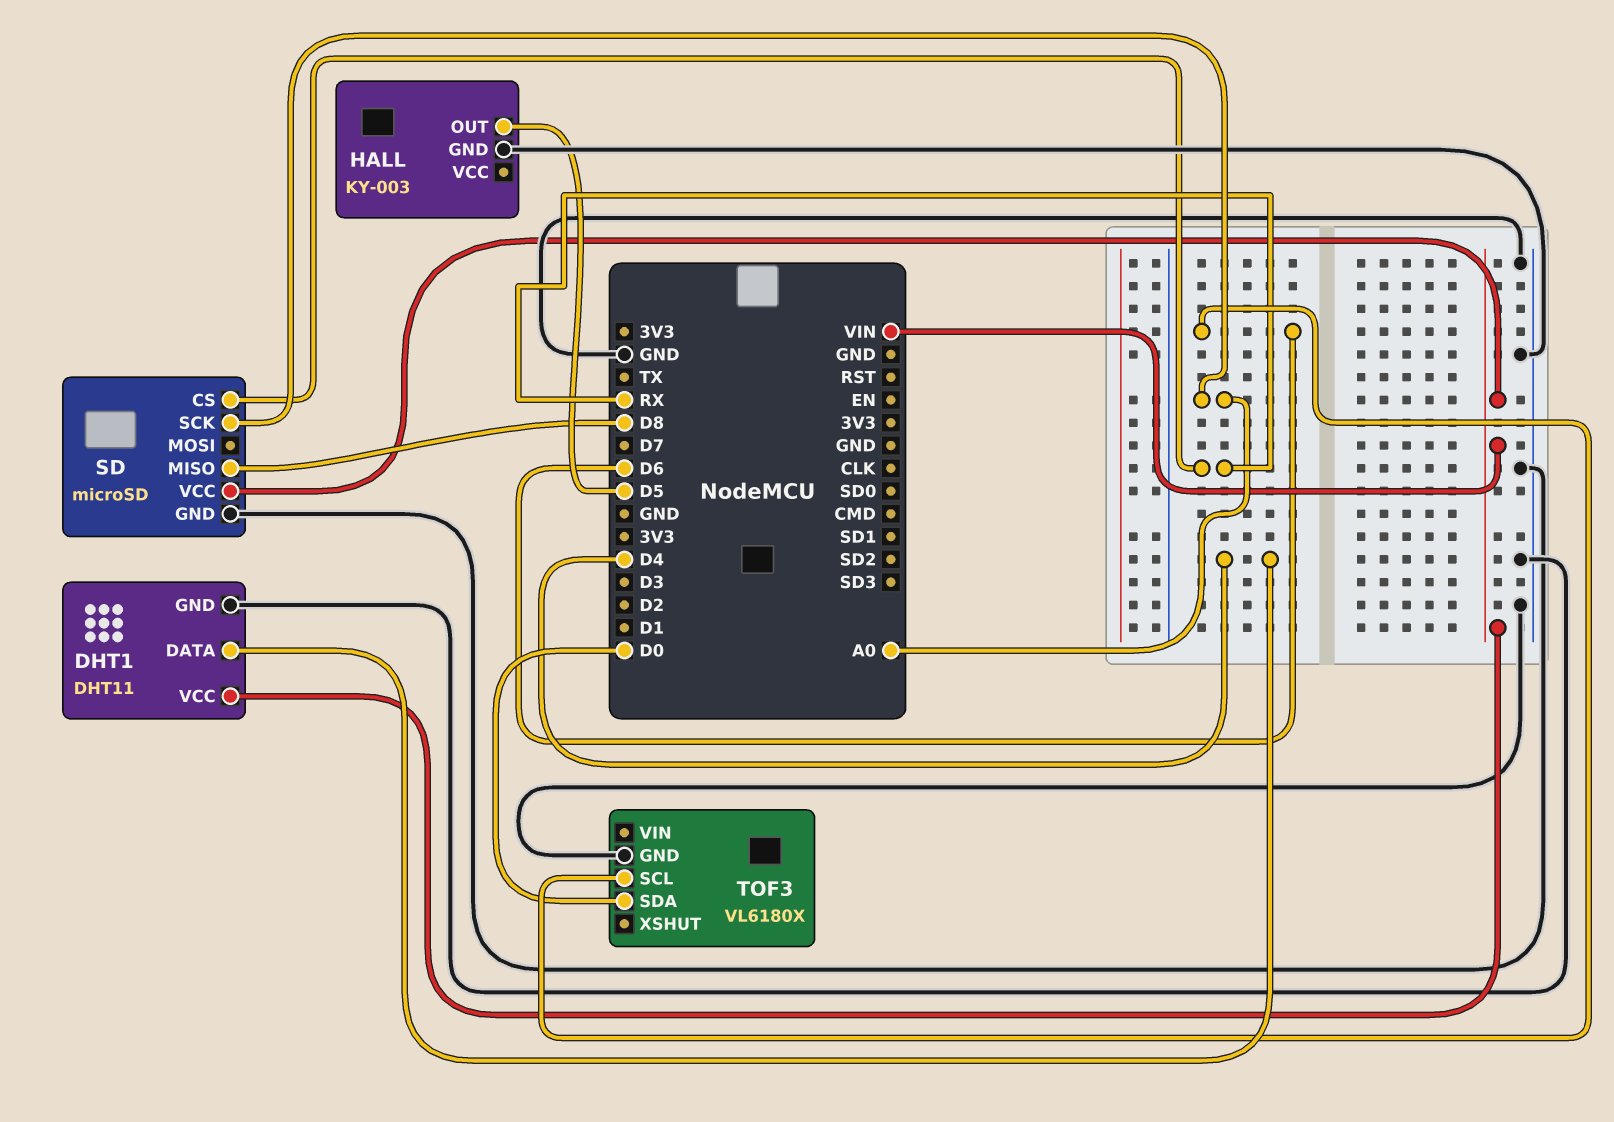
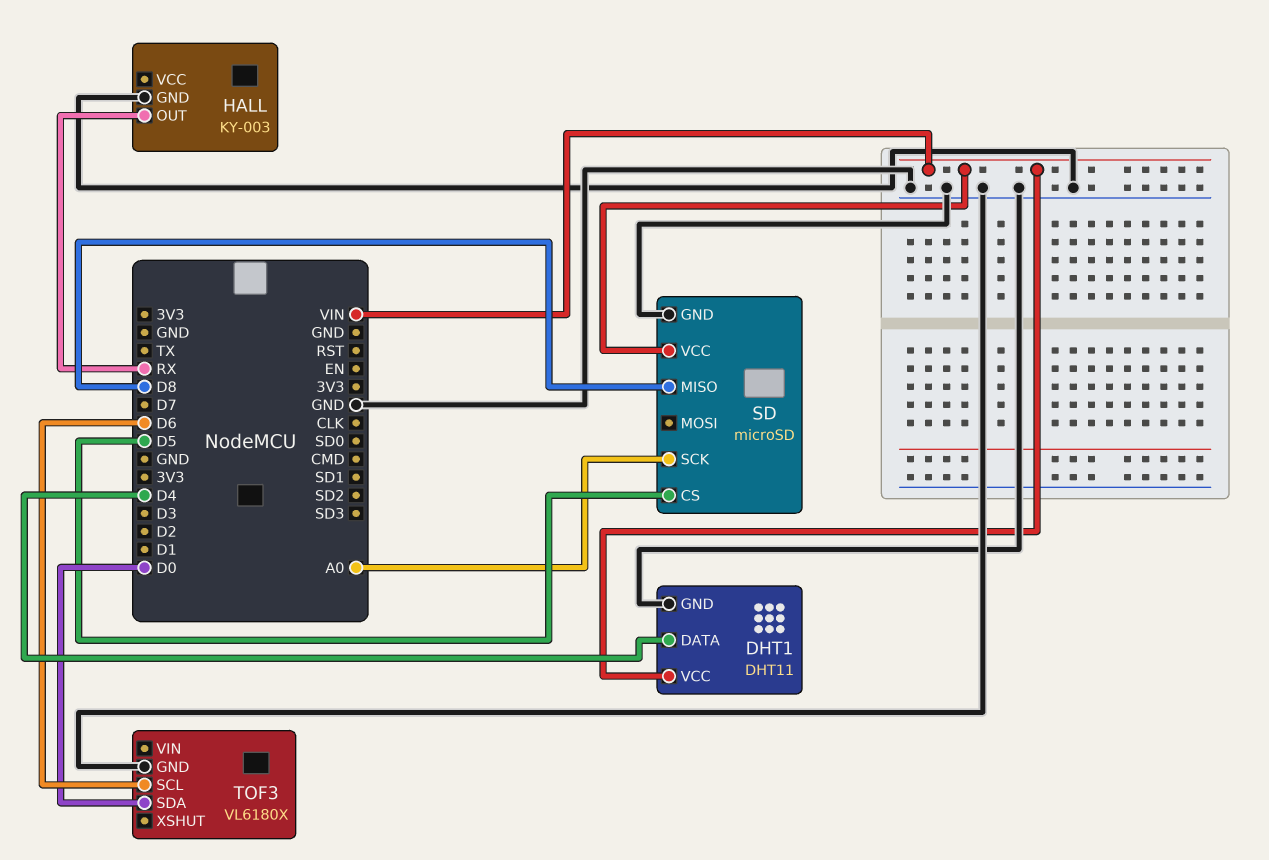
HALL pin OUT: D5 -> RX
SD pin CS: RX -> D5

